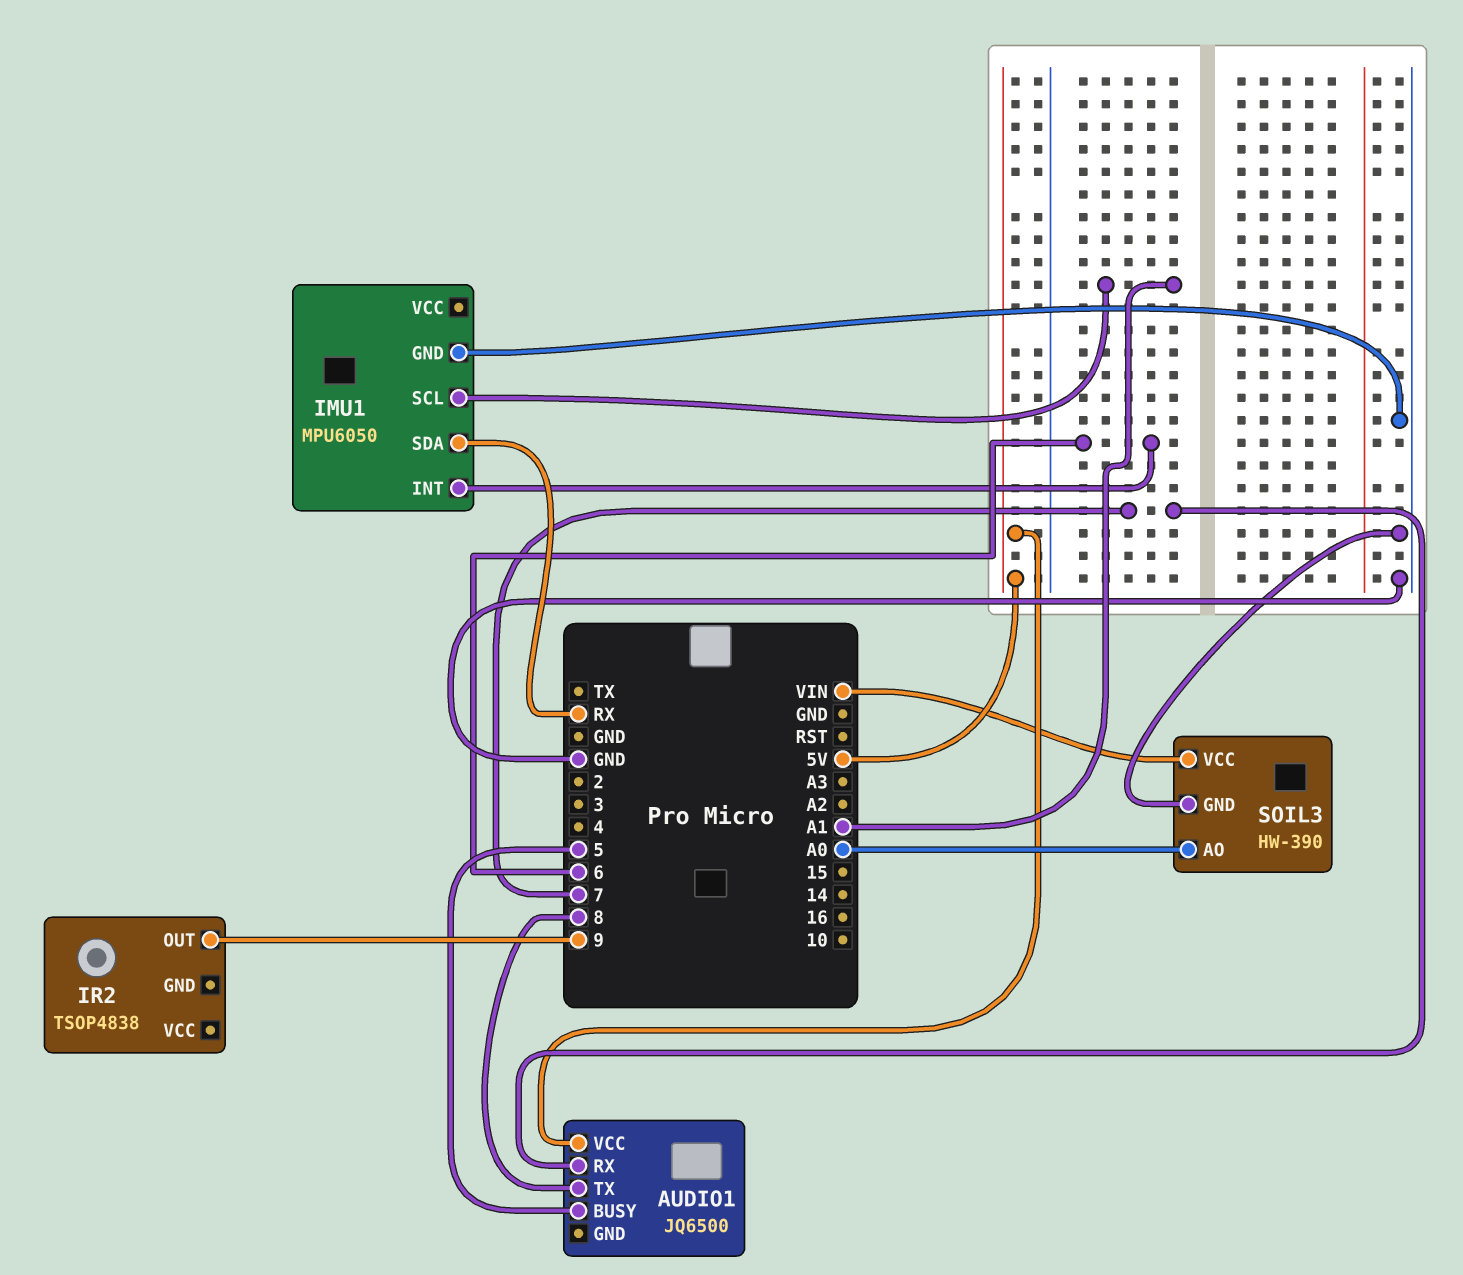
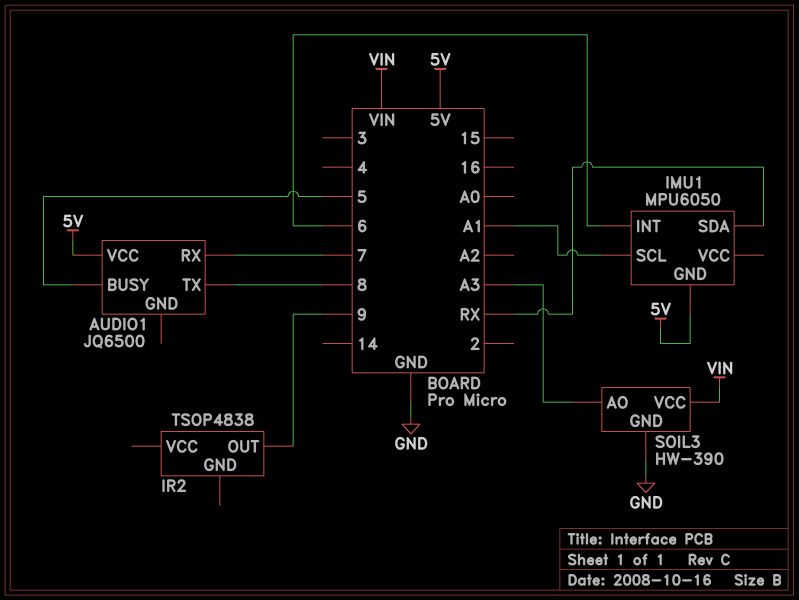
IMU1 pin GND: GND -> 5V
SOIL3 pin AO: A0 -> A3

